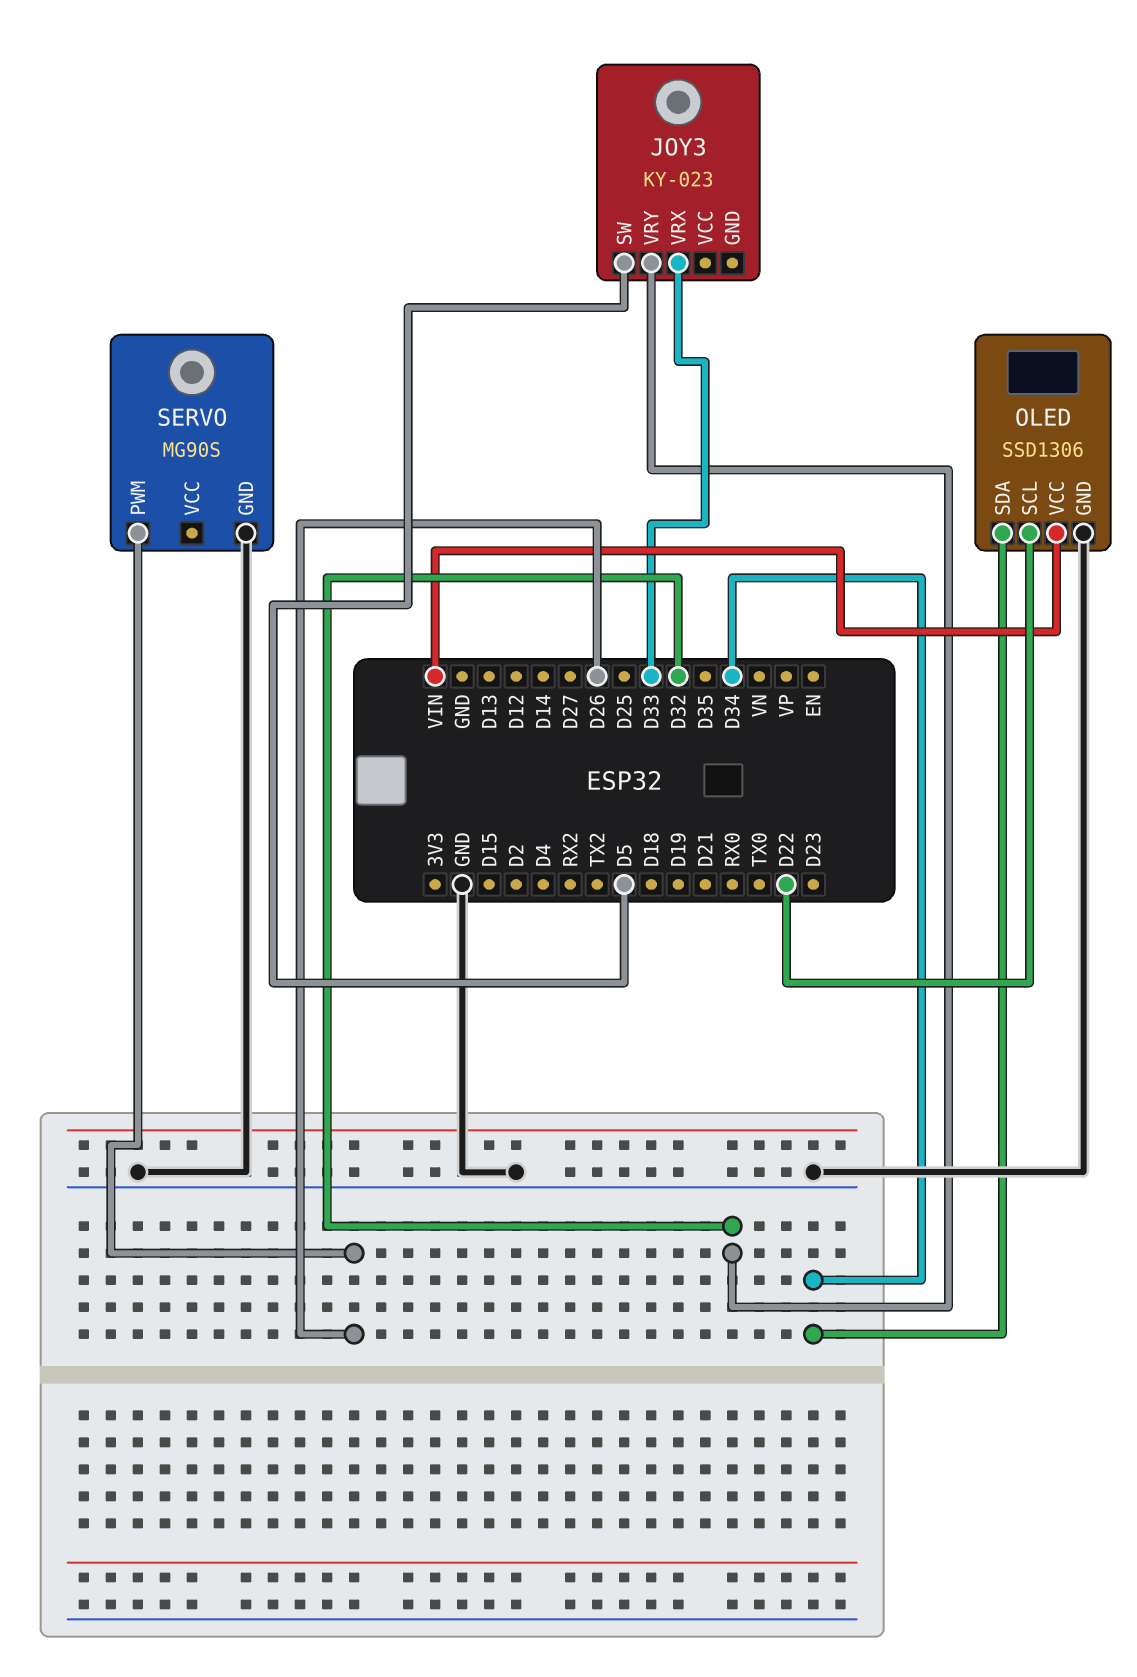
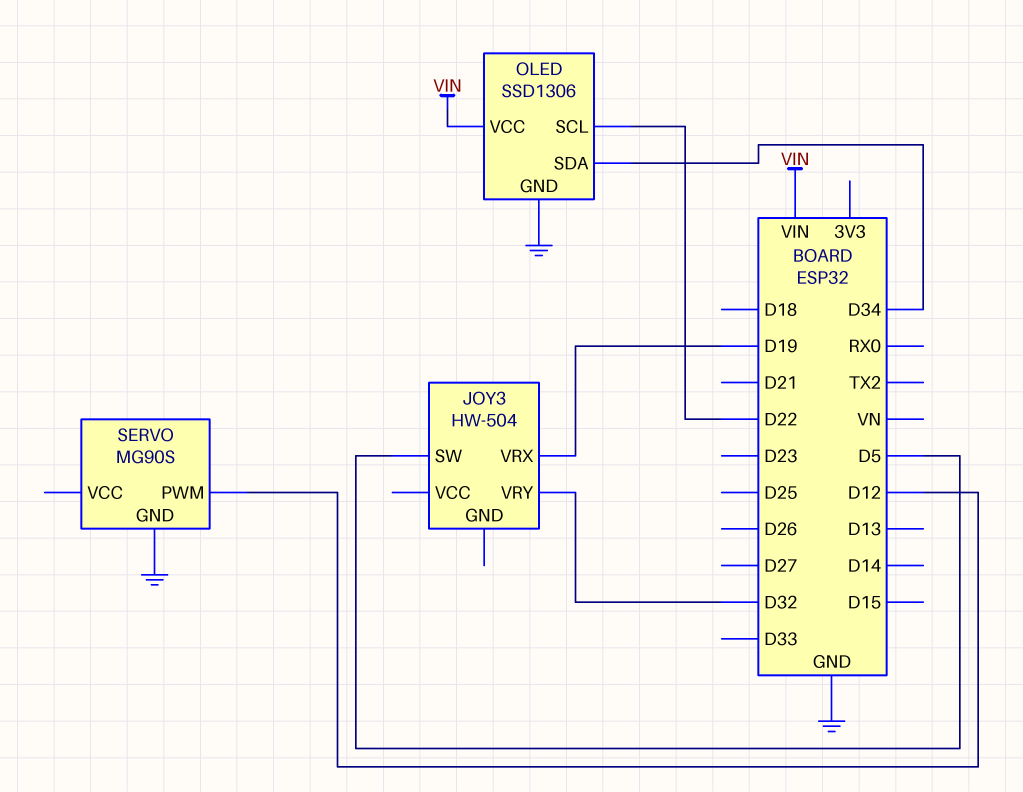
JOY3: KY-023 -> HW-504
JOY3 pin VRX: D33 -> D19
SERVO pin PWM: D26 -> D12

